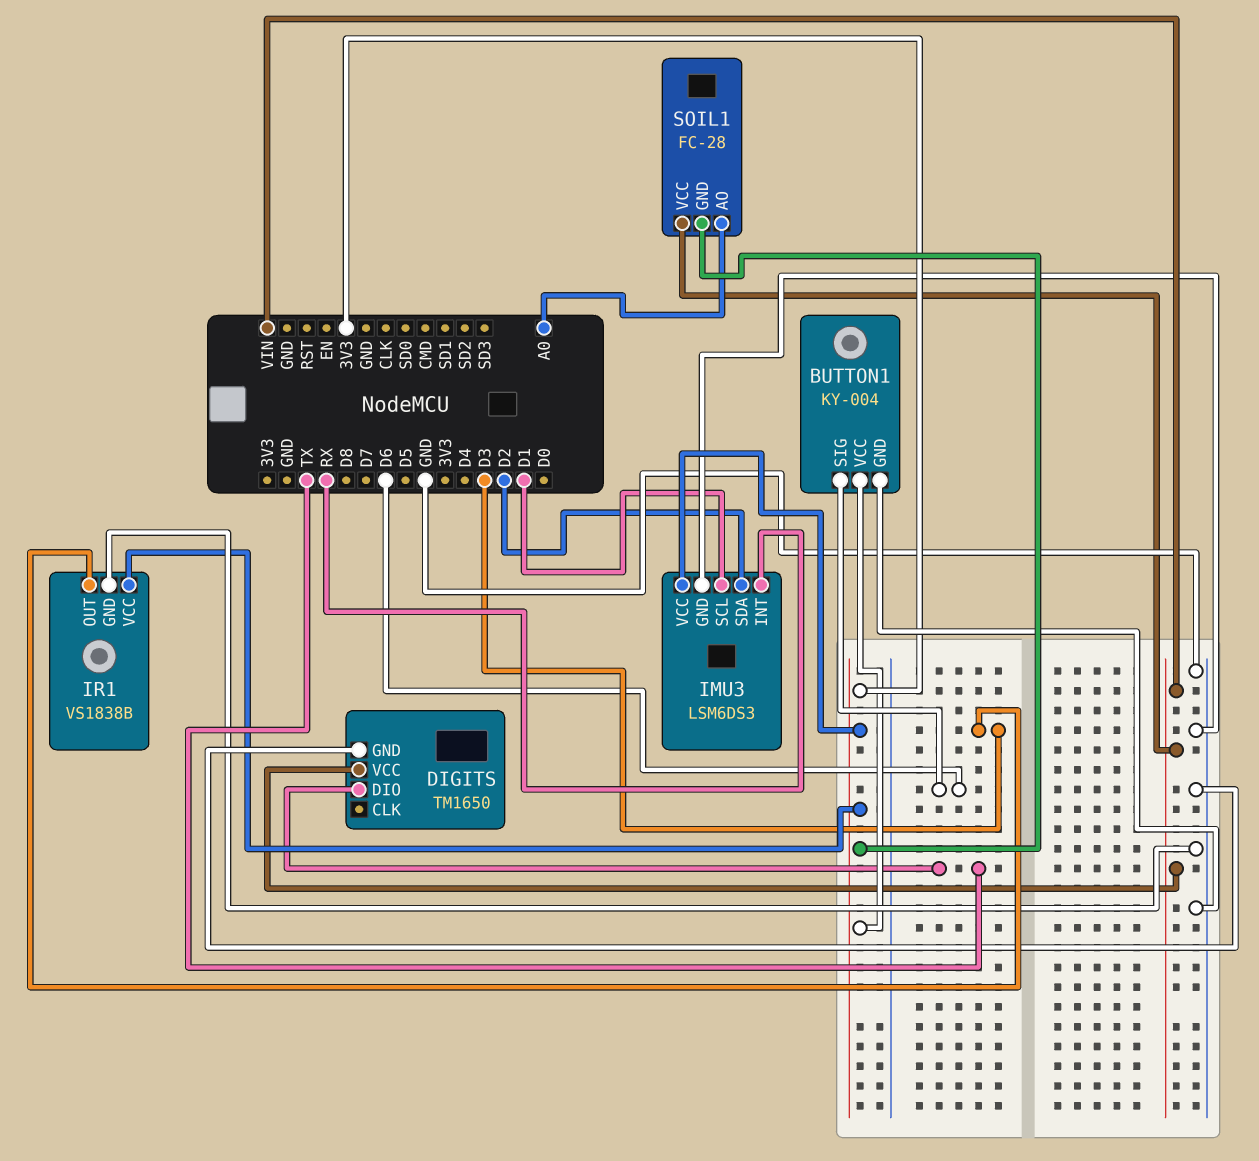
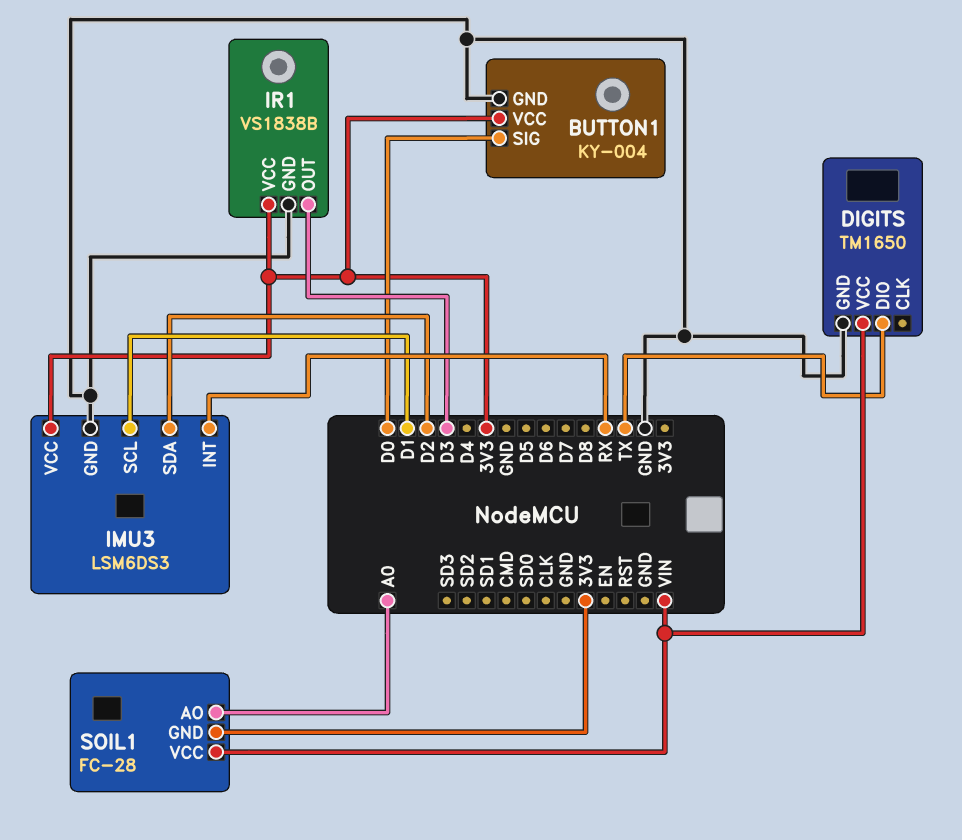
BUTTON1 pin SIG: D6 -> D0

